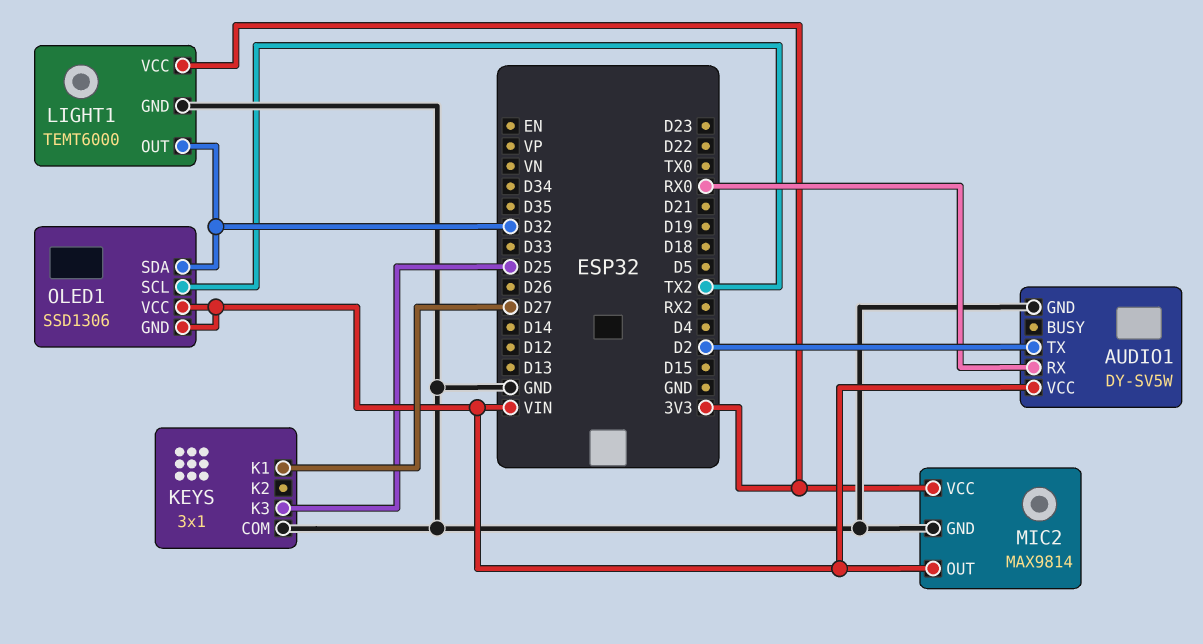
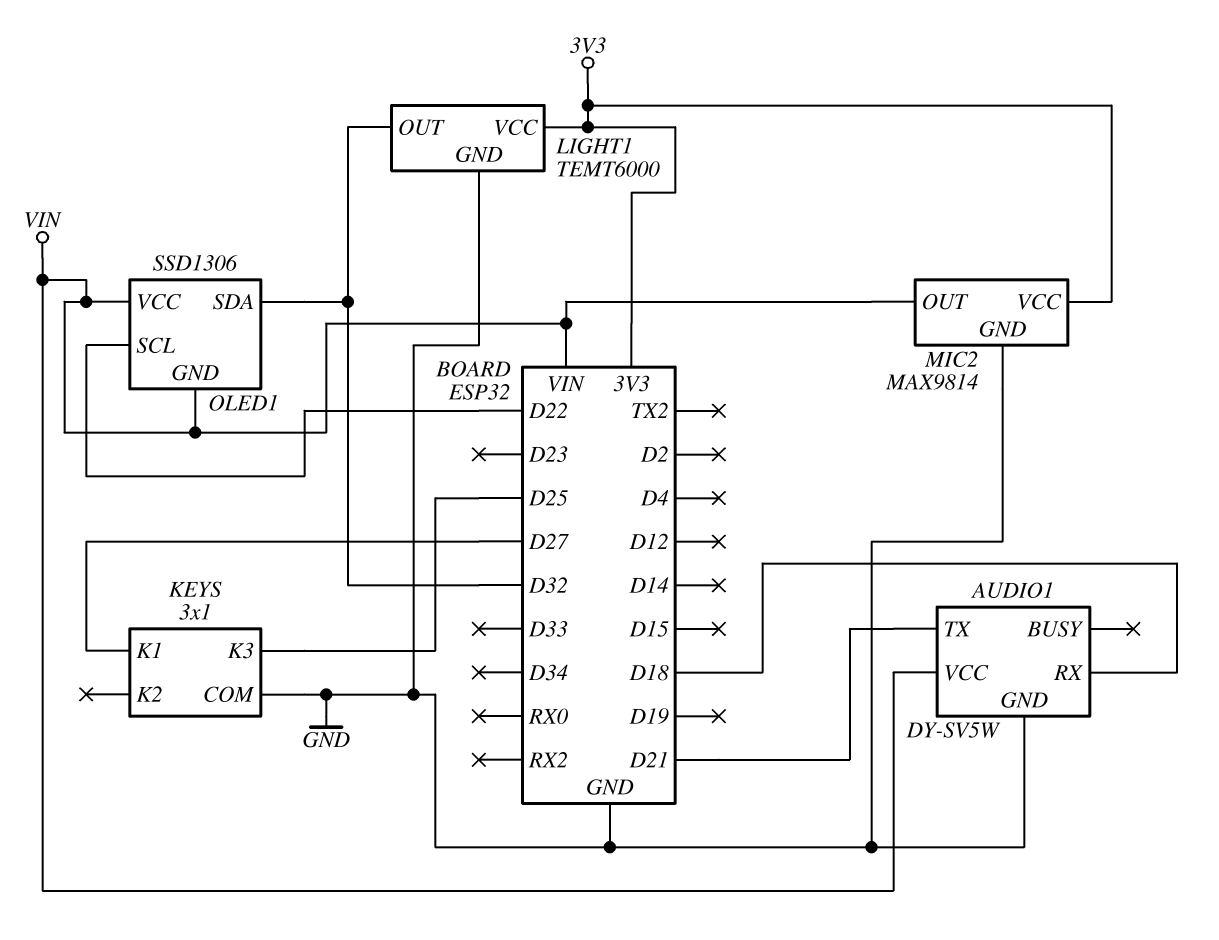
AUDIO1 pin RX: RX0 -> D18
AUDIO1 pin TX: D2 -> D21
OLED1 pin SCL: TX2 -> D22

